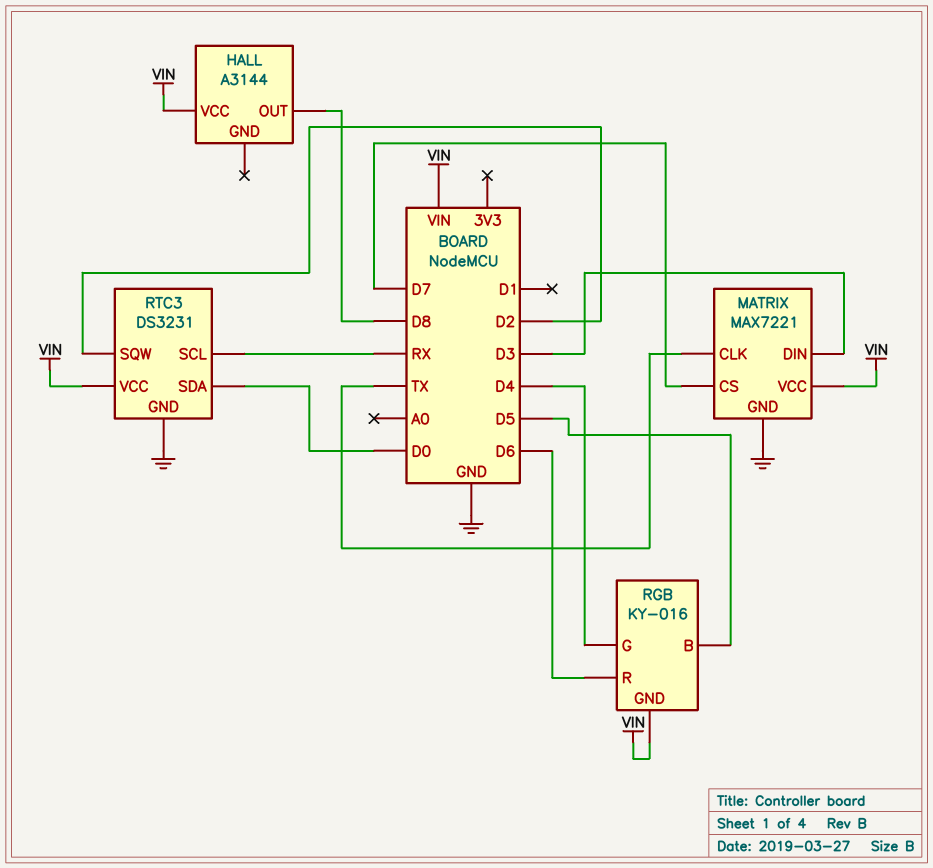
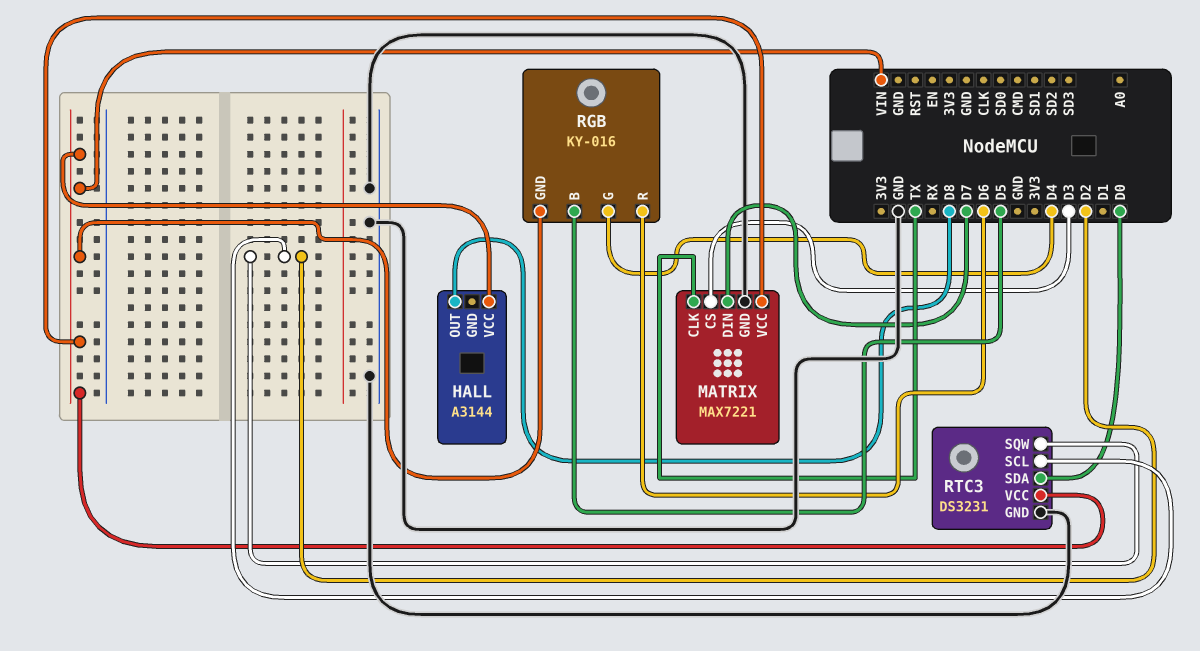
MATRIX pin CS: D7 -> D3
MATRIX pin DIN: D3 -> D7
RTC3 pin SCL: RX -> D2

